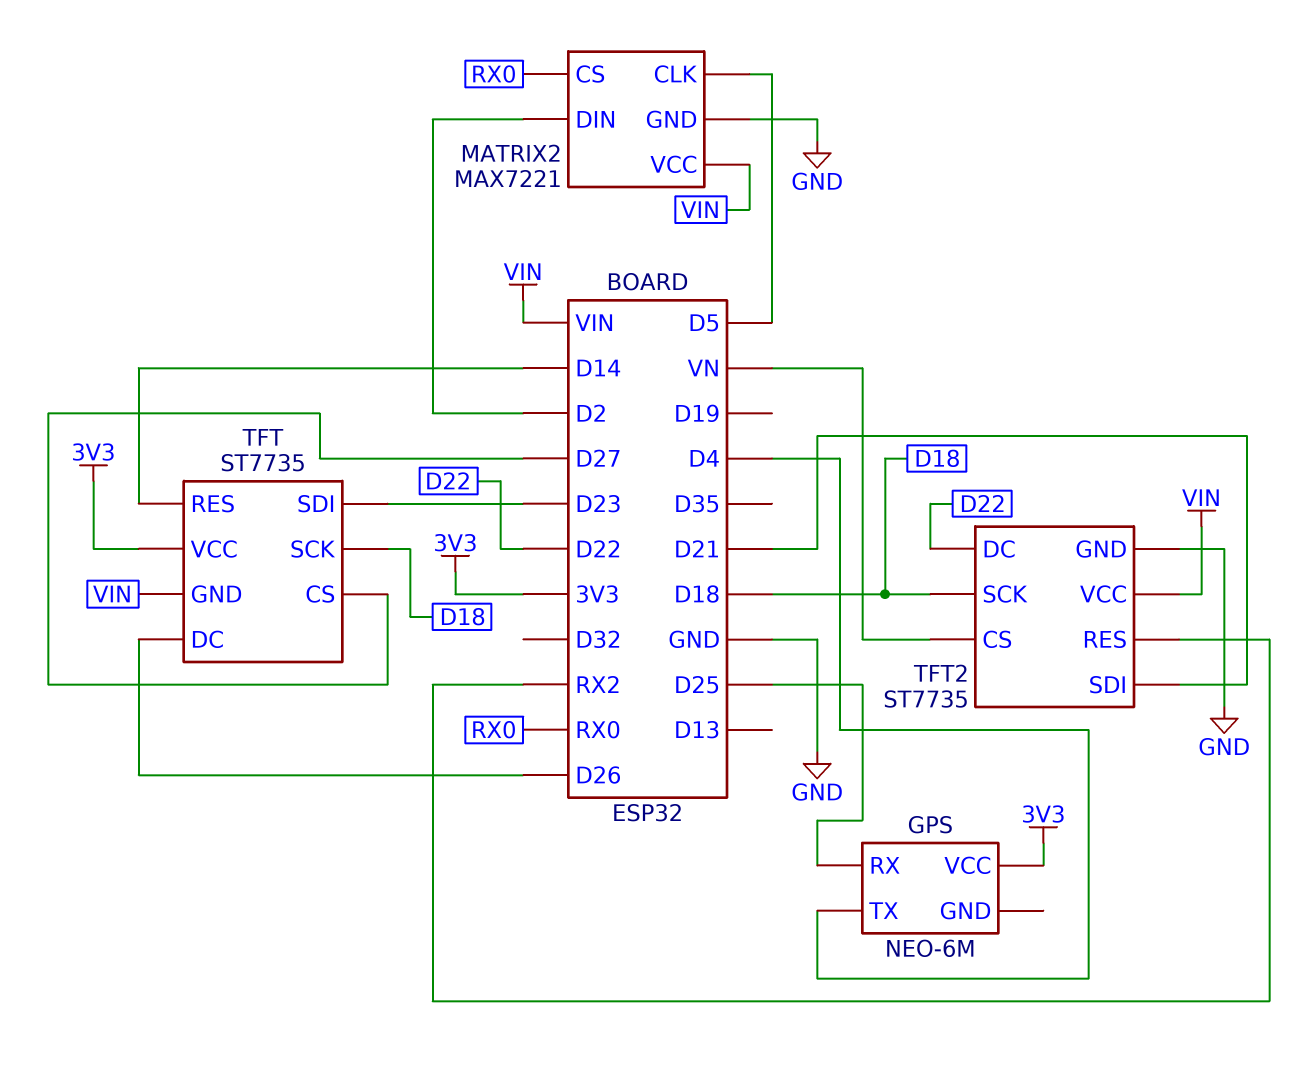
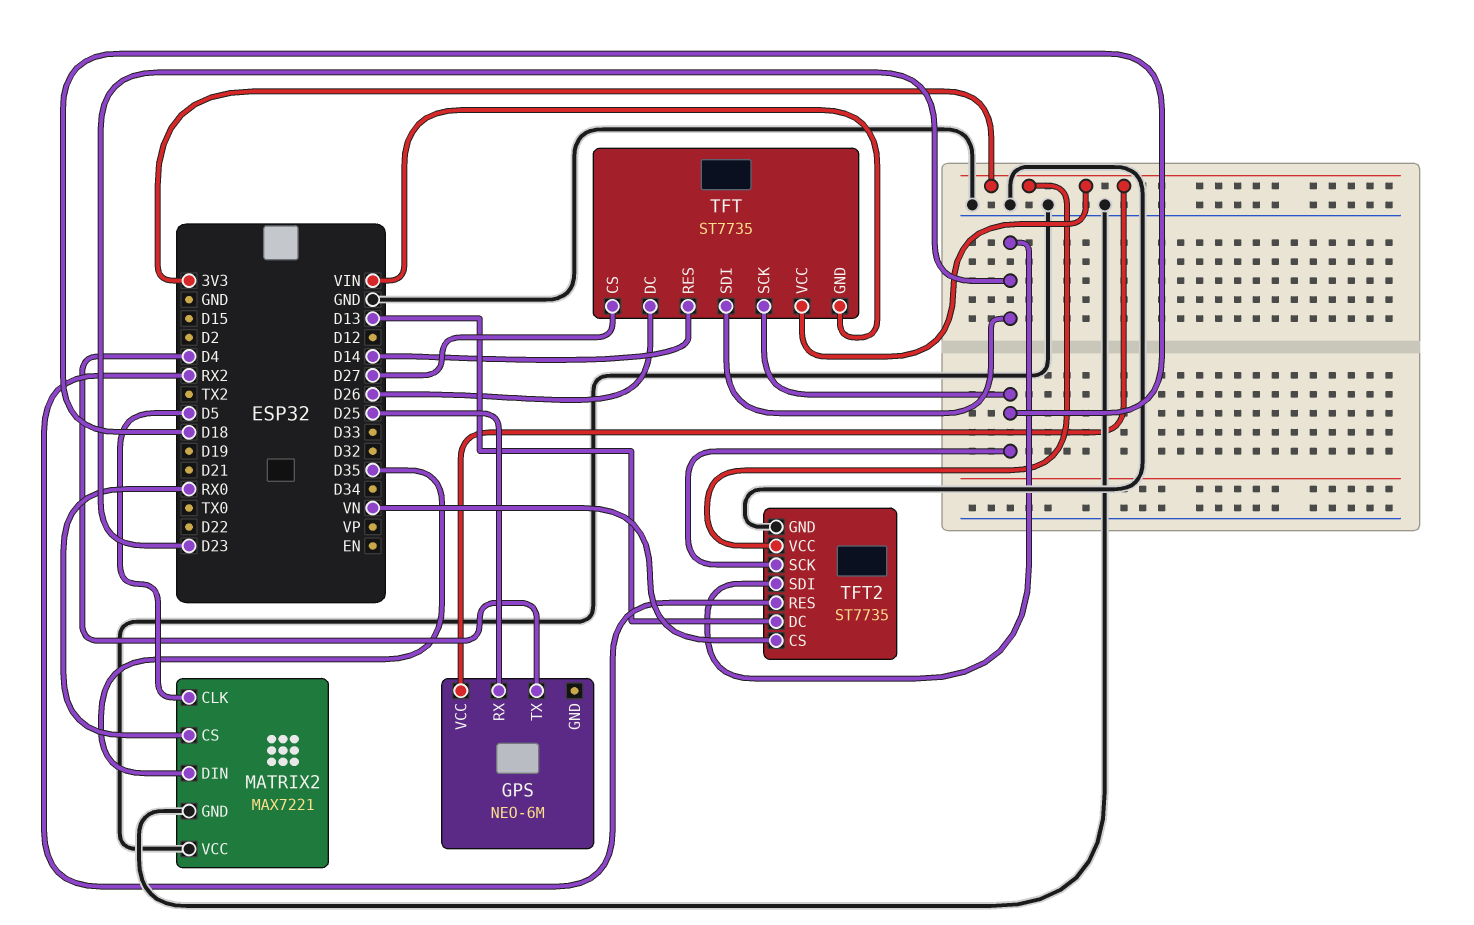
MATRIX2 pin DIN: D2 -> D35
MATRIX2 pin VCC: VIN -> GND
TFT2 pin DC: D22 -> D13
TFT2 pin SDI: D21 -> D23
TFT2 pin VCC: VIN -> 3V3

